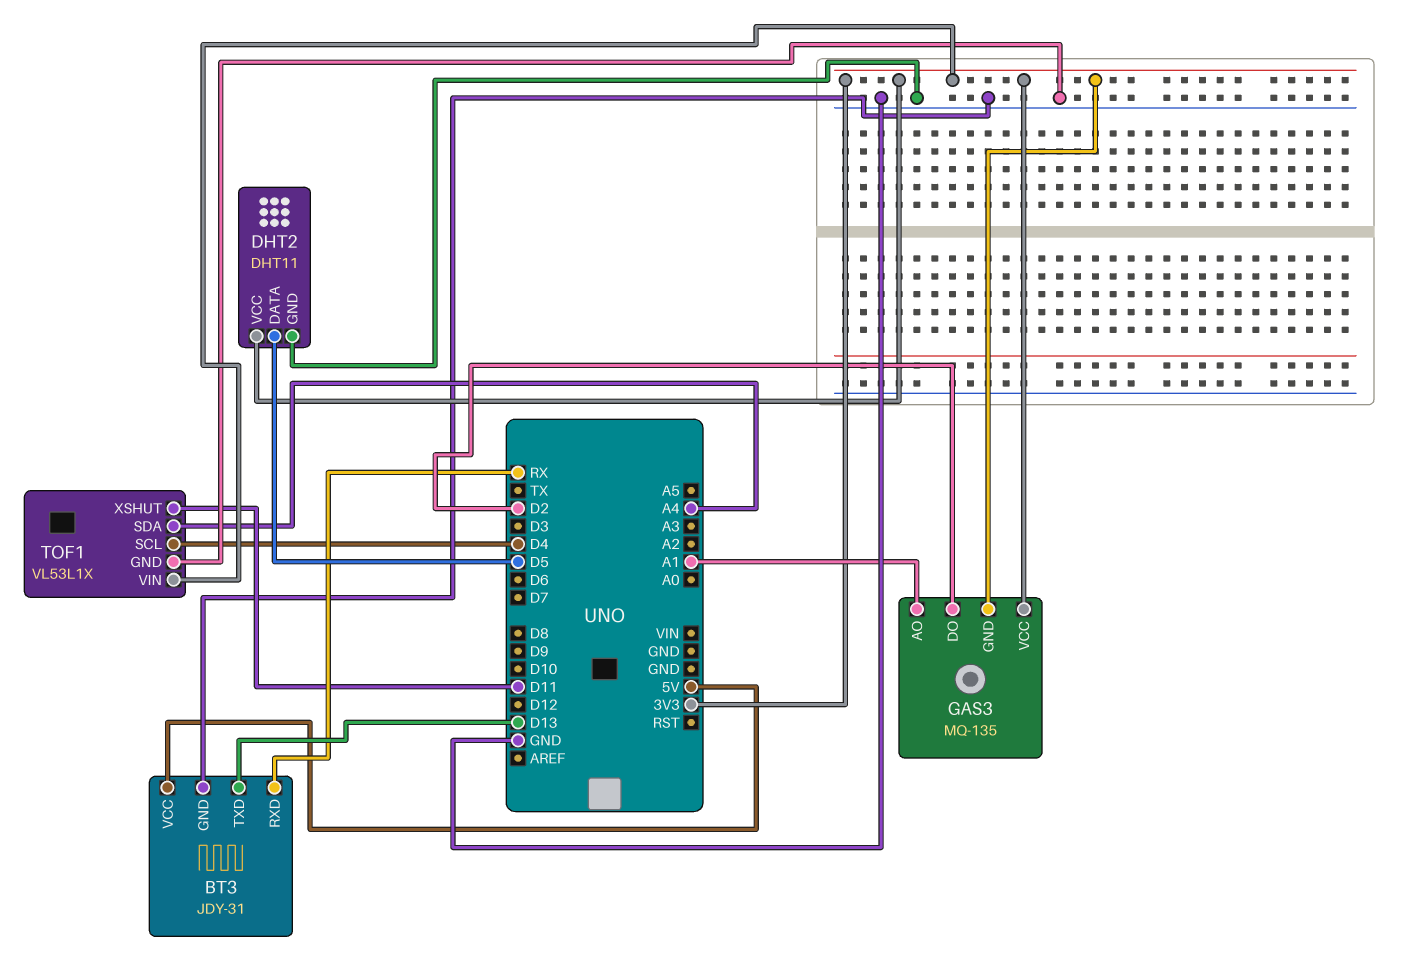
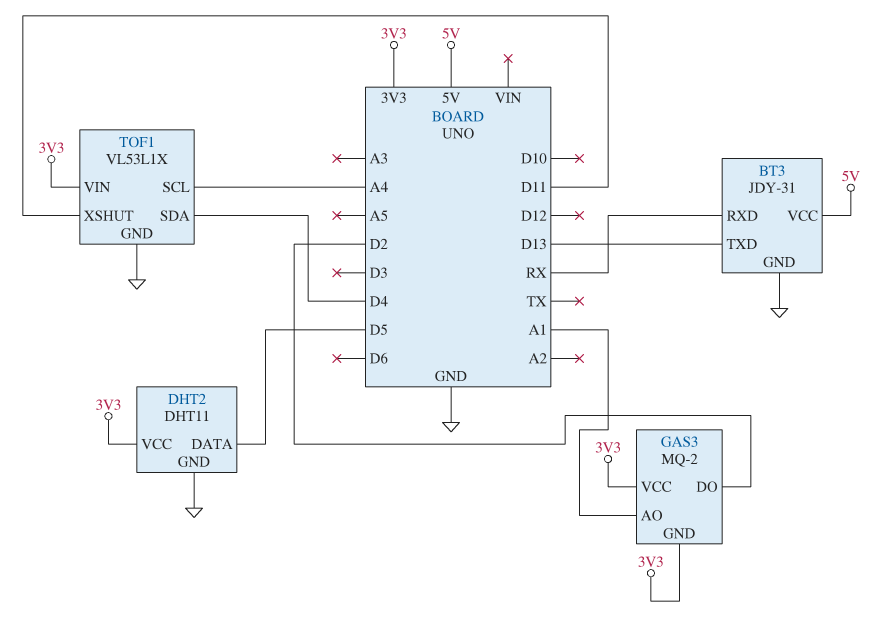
GAS3: MQ-135 -> MQ-2
TOF1 pin SCL: D4 -> A4
TOF1 pin SDA: A4 -> D4

